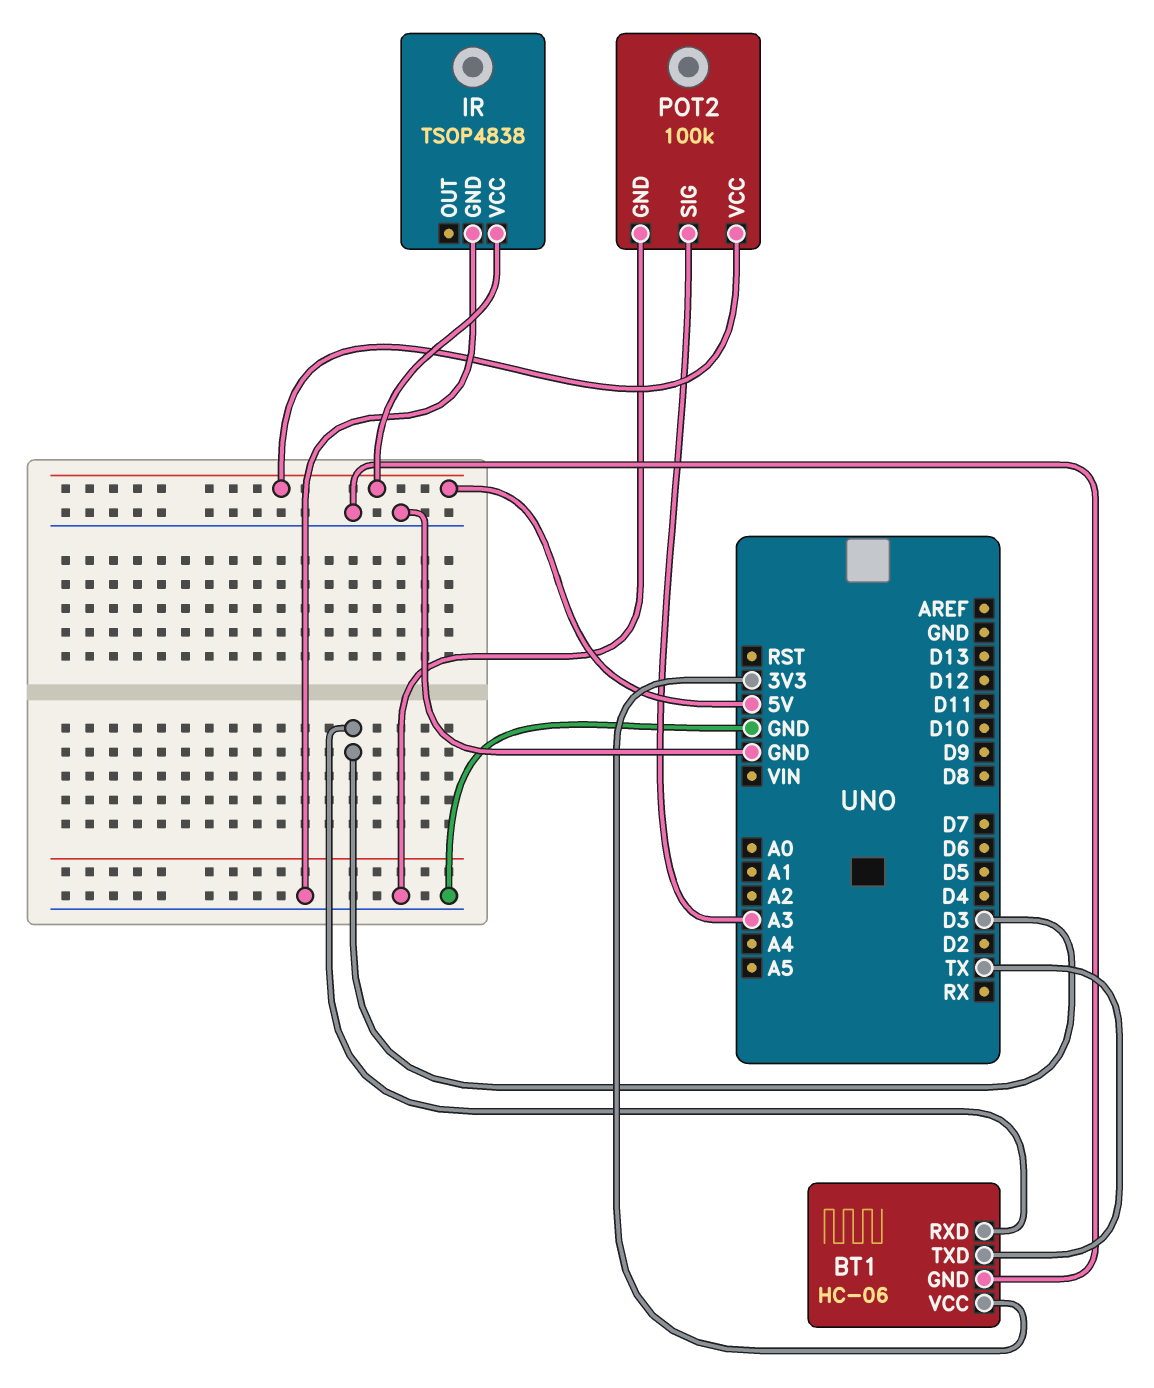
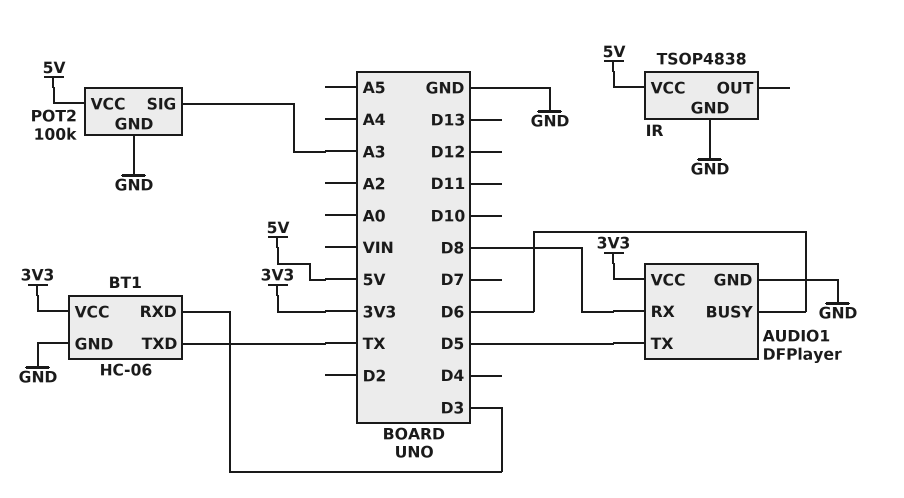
AUDIO1: none -> DFPlayer
AUDIO1 pin BUSY: none -> D6
AUDIO1 pin GND: none -> GND
AUDIO1 pin RX: none -> D8
AUDIO1 pin TX: none -> D5
AUDIO1 pin VCC: none -> 3V3

